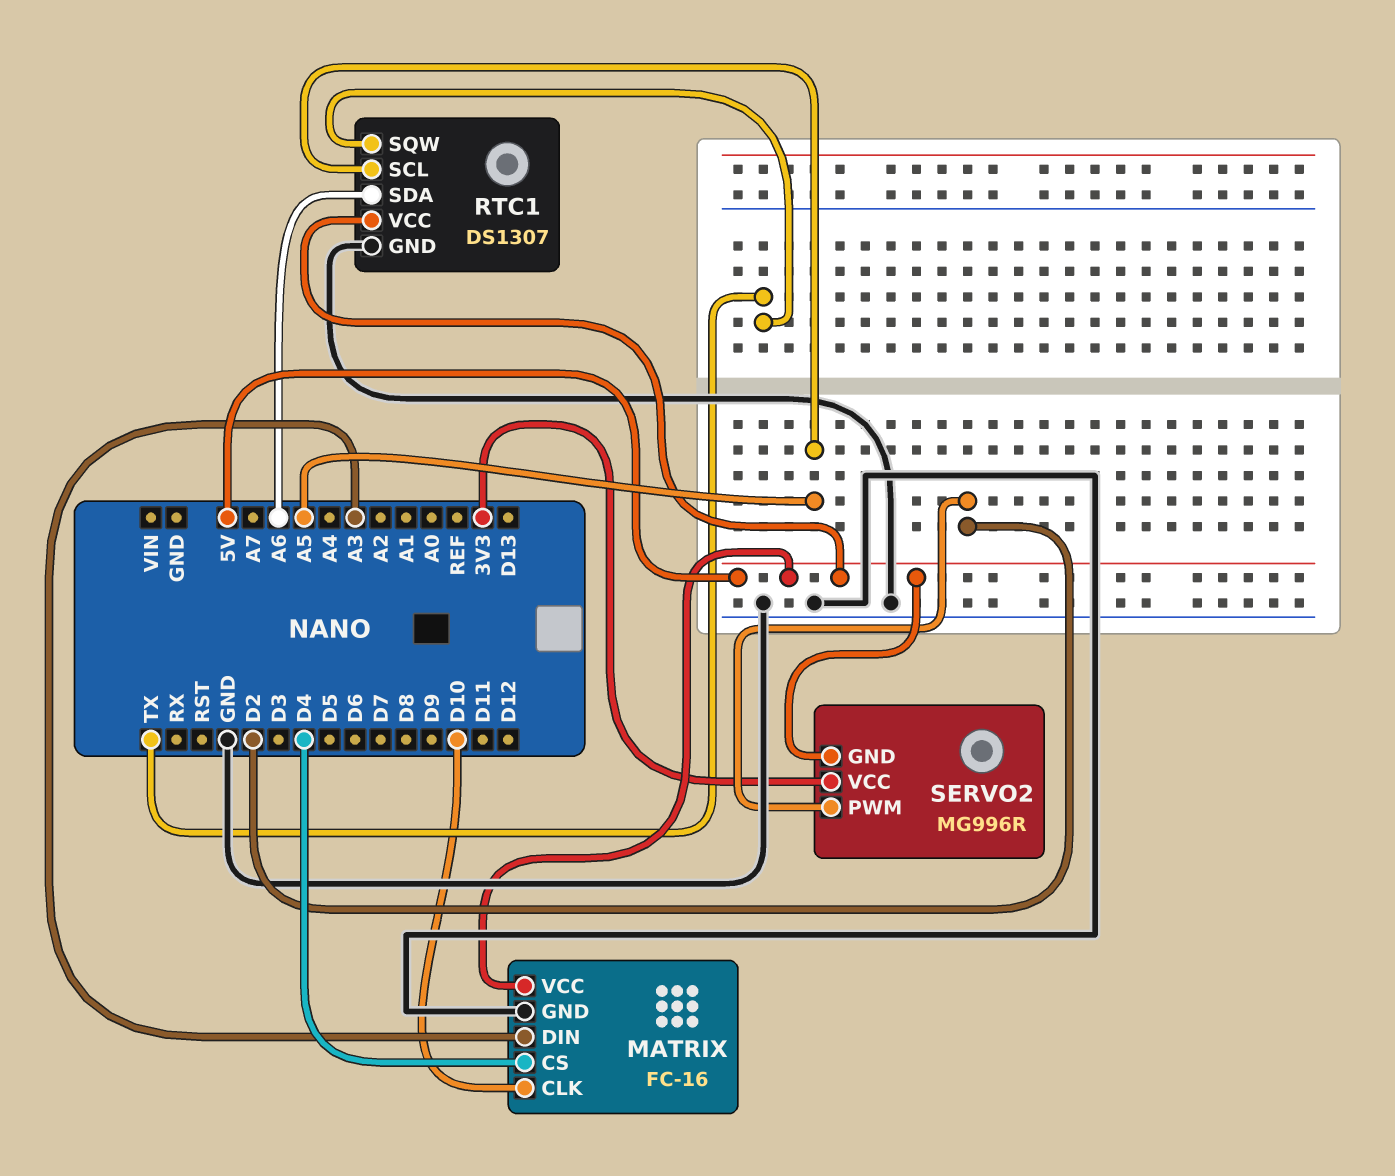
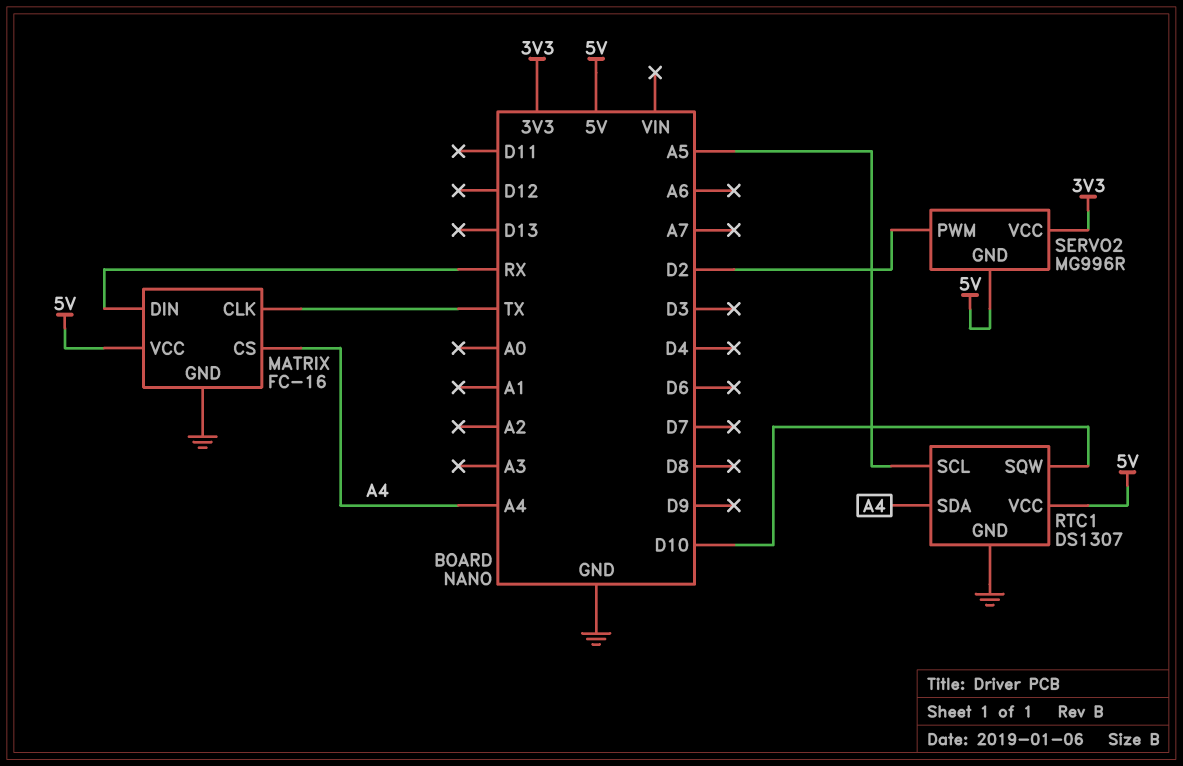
MATRIX pin CLK: D10 -> TX
MATRIX pin CS: D4 -> A4
MATRIX pin DIN: A3 -> RX
RTC1 pin SDA: A6 -> A4
RTC1 pin SQW: TX -> D10

